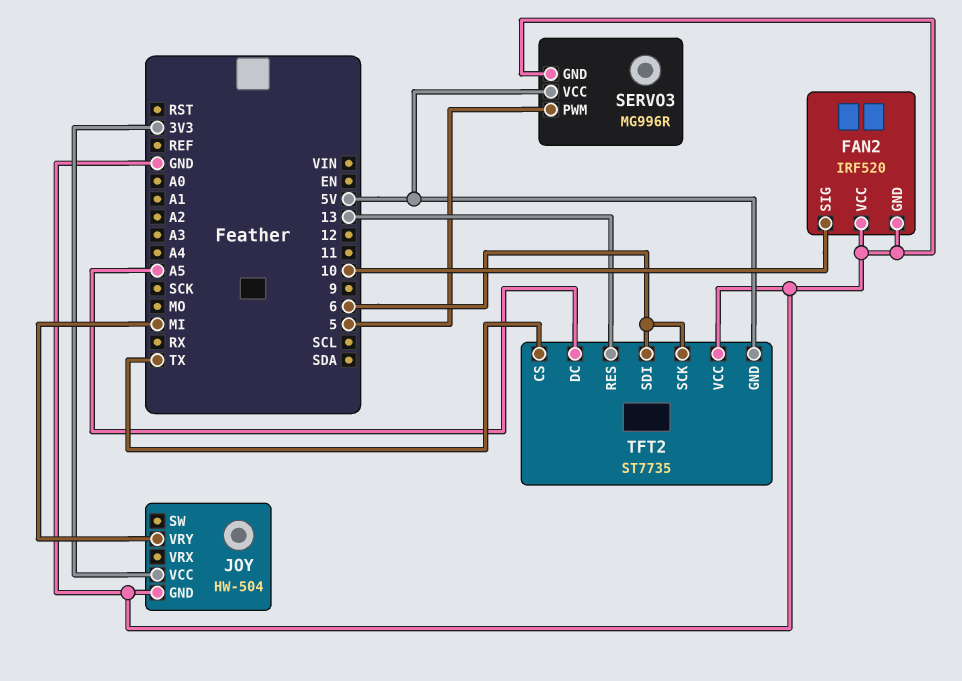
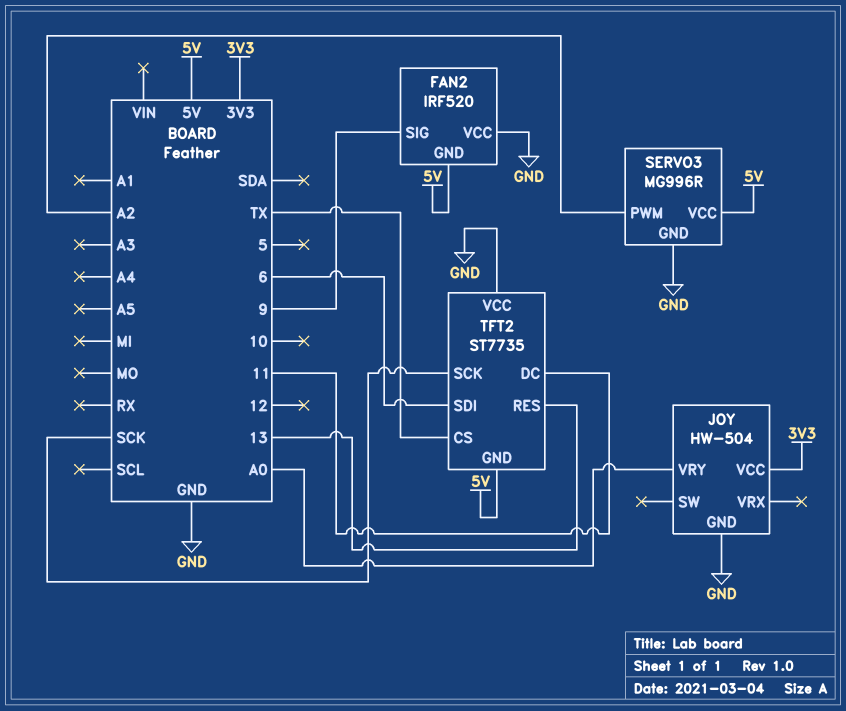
FAN2 pin GND: GND -> 5V
FAN2 pin SIG: 10 -> 9
JOY pin VRY: MI -> A0
SERVO3 pin PWM: 5 -> A2
TFT2 pin DC: A5 -> 11
TFT2 pin SCK: 6 -> SCK

